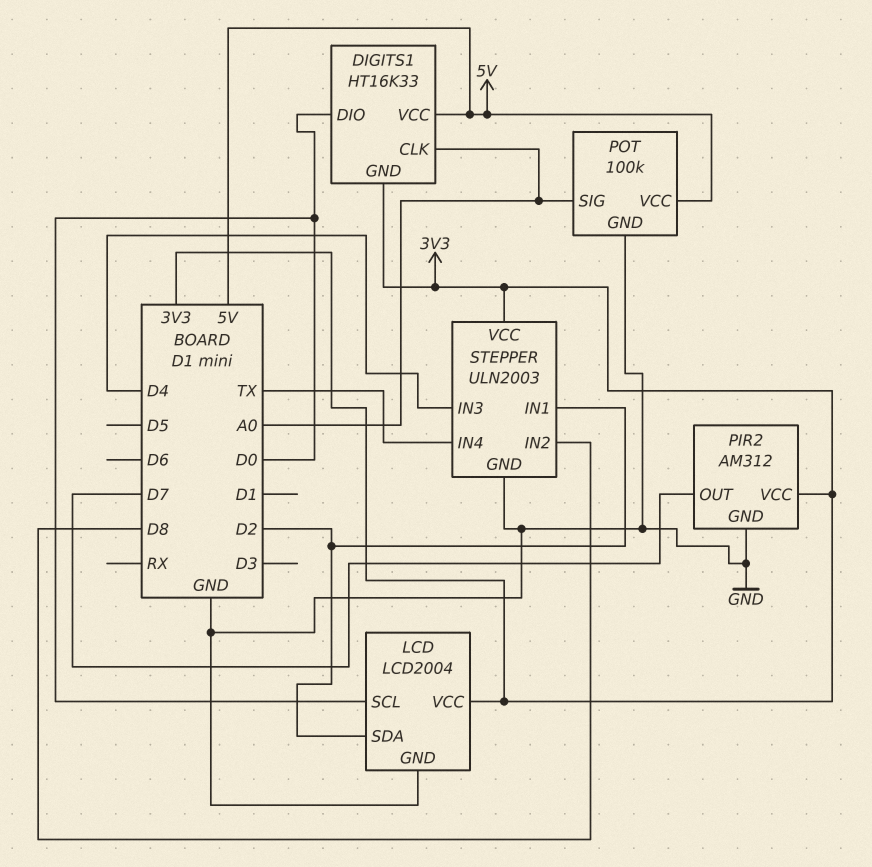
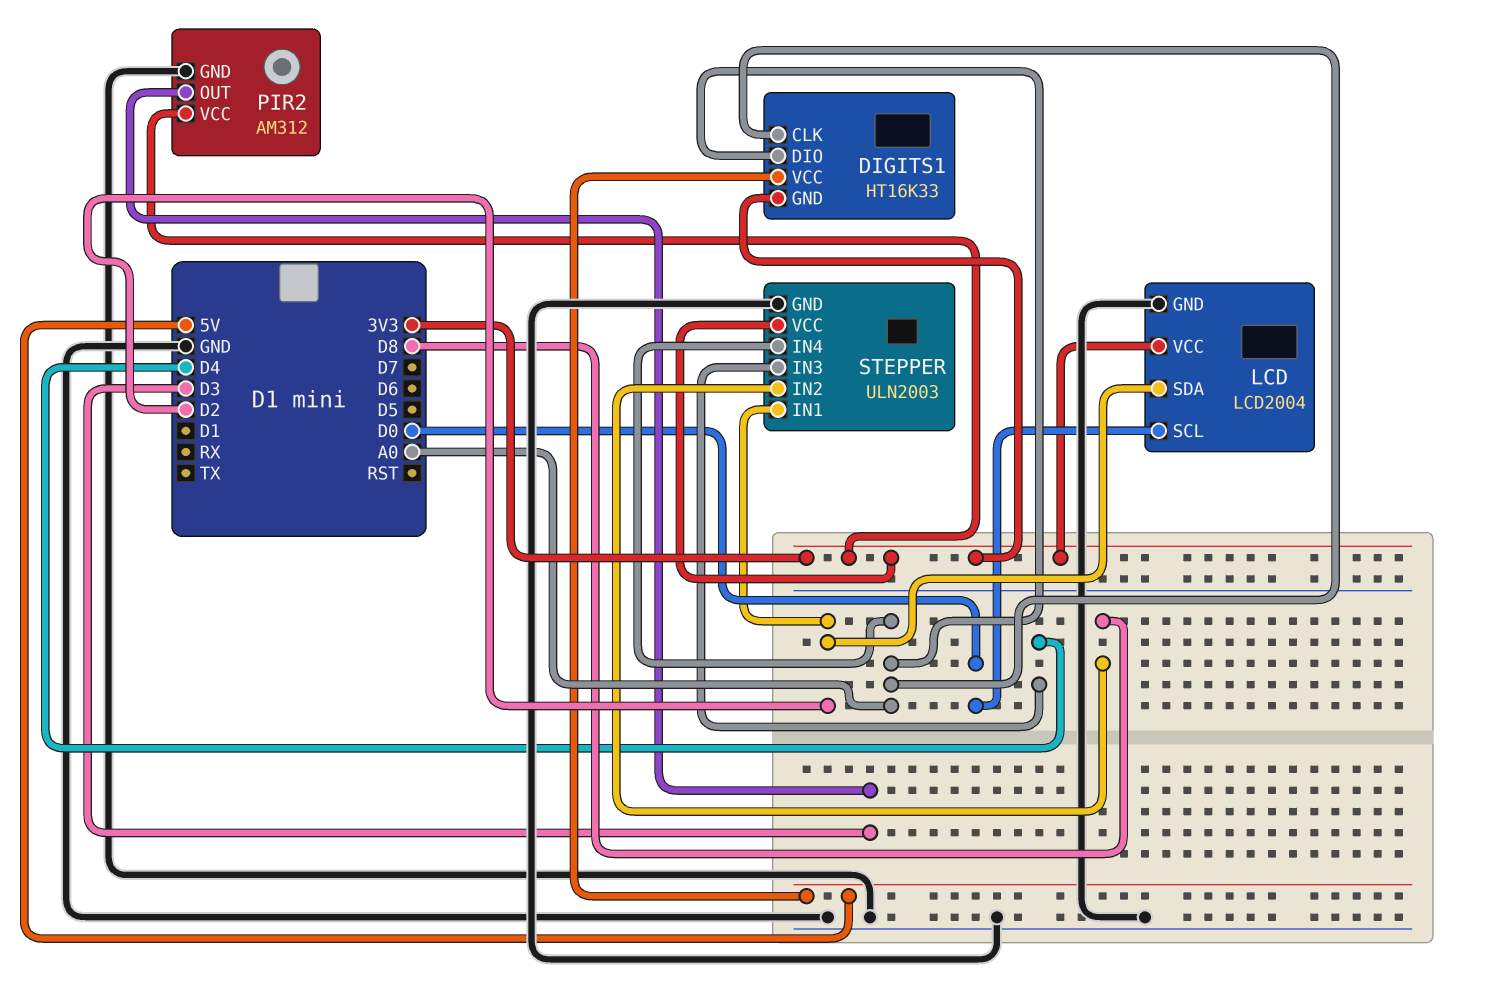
DIGITS1 pin DIO: D0 -> A0
PIR2 pin OUT: D7 -> D3
POT: 100k -> none
POT pin GND: GND -> none
POT pin SIG: A0 -> none
POT pin VCC: 5V -> none
STEPPER pin IN4: TX -> A0

